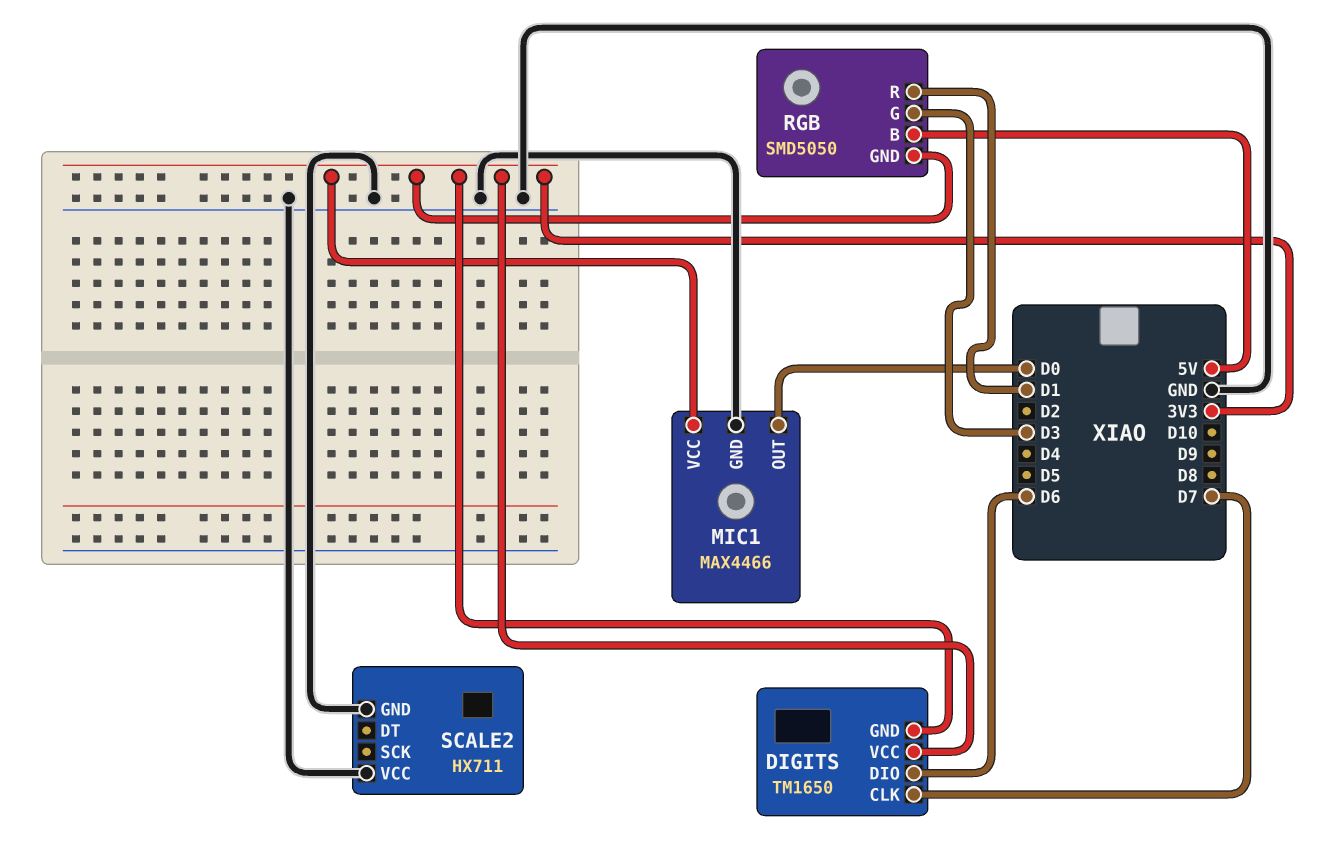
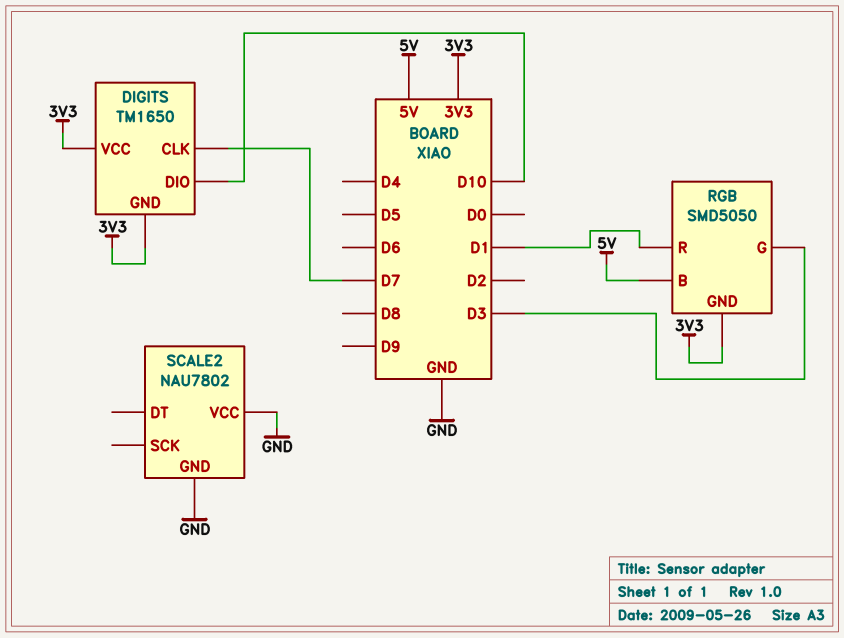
DIGITS pin DIO: D6 -> D10
MIC1: MAX4466 -> none
MIC1 pin GND: GND -> none
MIC1 pin OUT: D0 -> none
MIC1 pin VCC: 3V3 -> none
SCALE2: HX711 -> NAU7802

